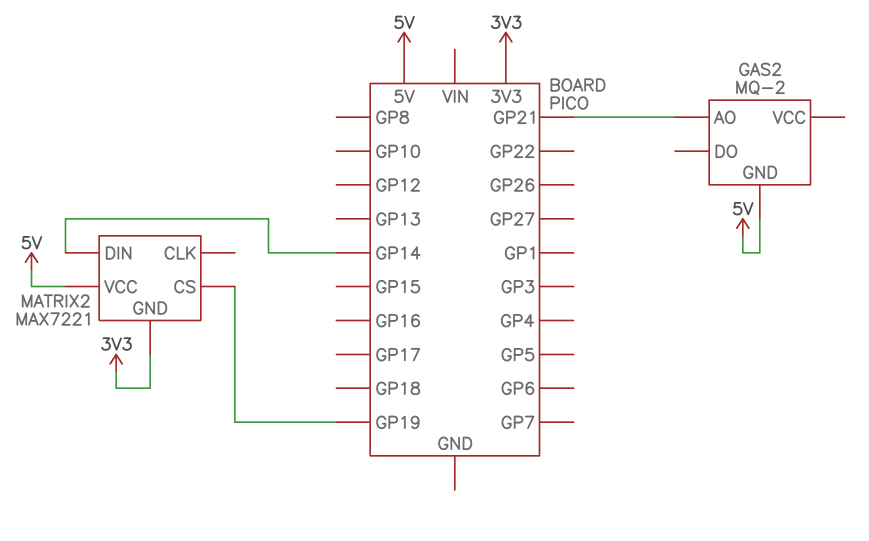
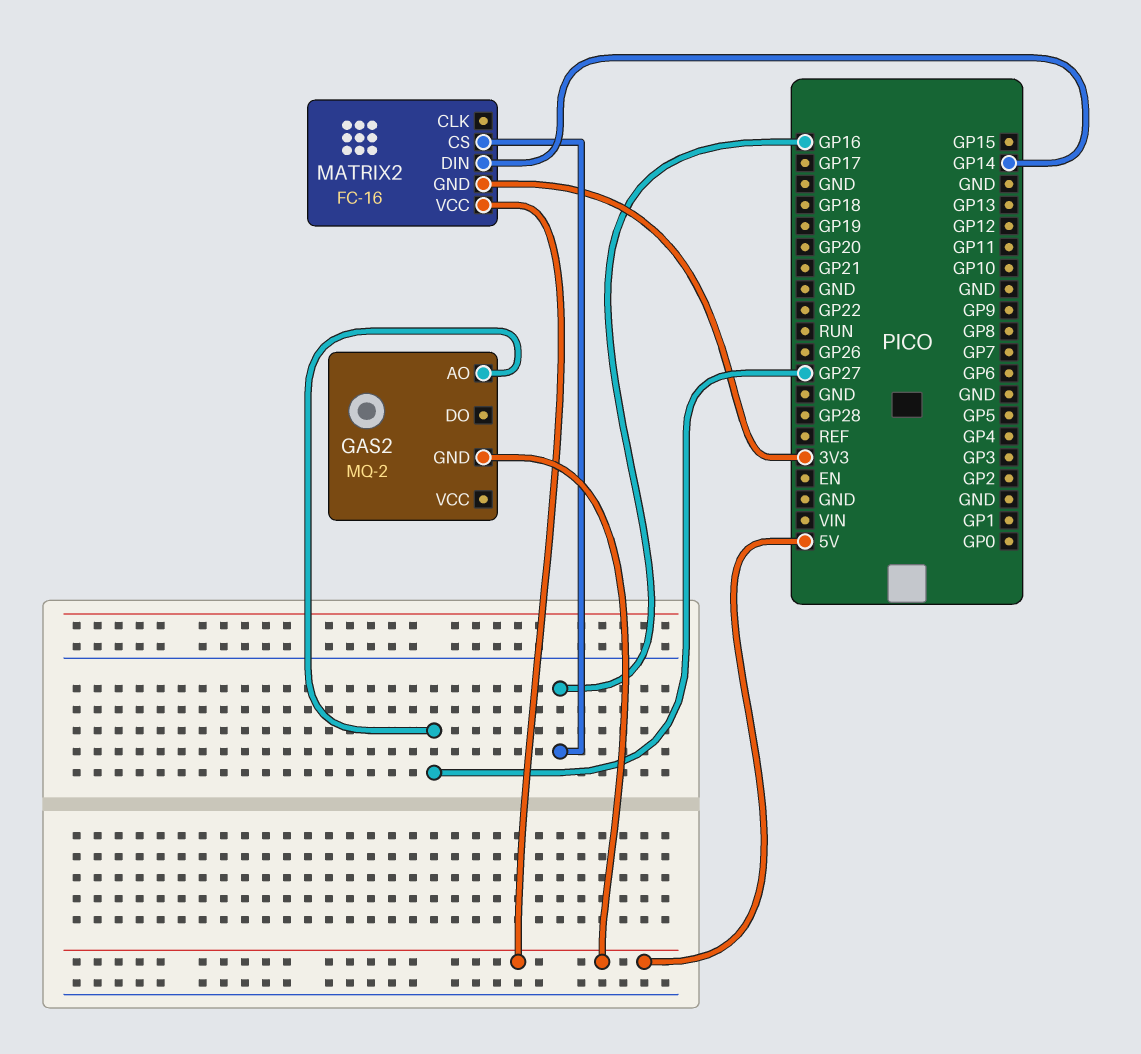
GAS2 pin AO: GP21 -> GP27
MATRIX2: MAX7221 -> FC-16
MATRIX2 pin CS: GP19 -> GP16

